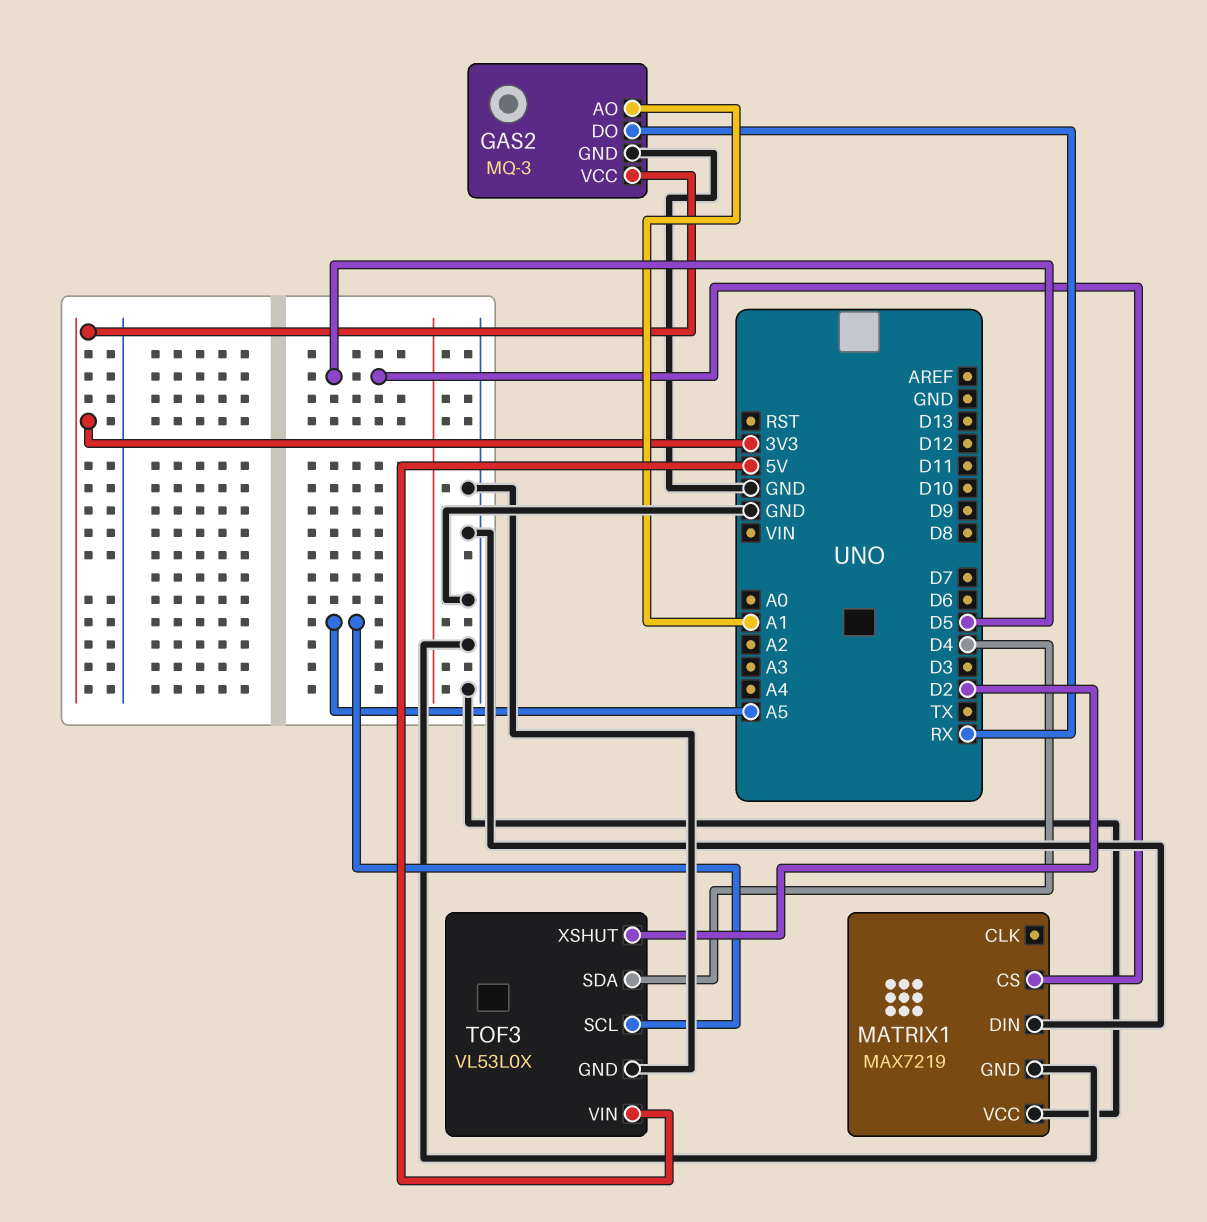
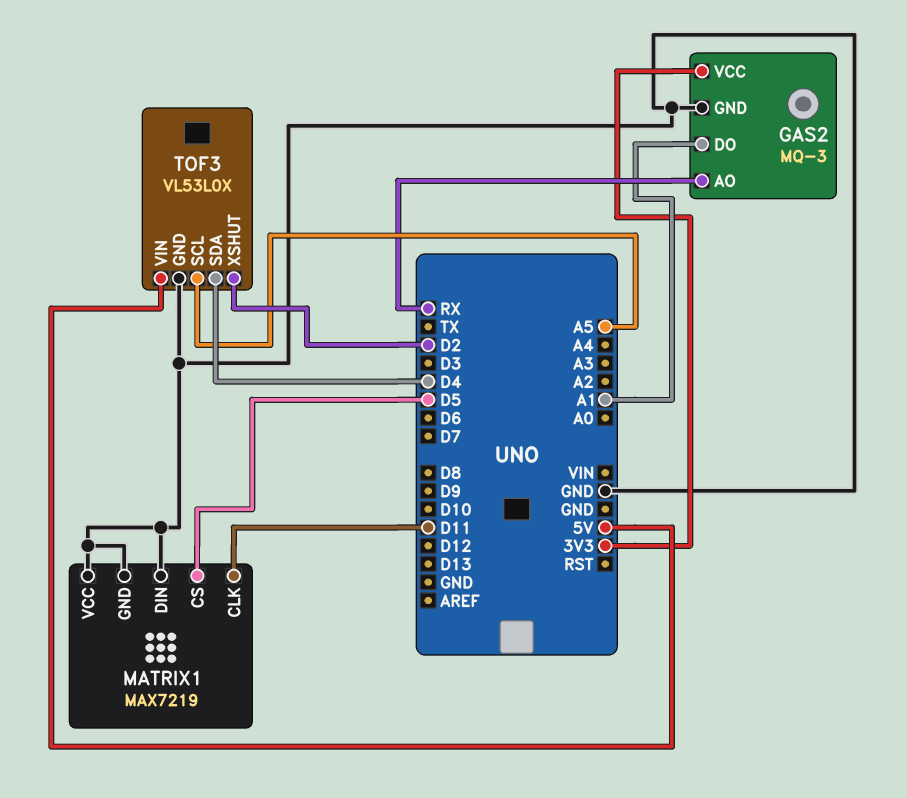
GAS2 pin AO: A1 -> RX
GAS2 pin DO: RX -> A1
MATRIX1 pin CLK: none -> D11

